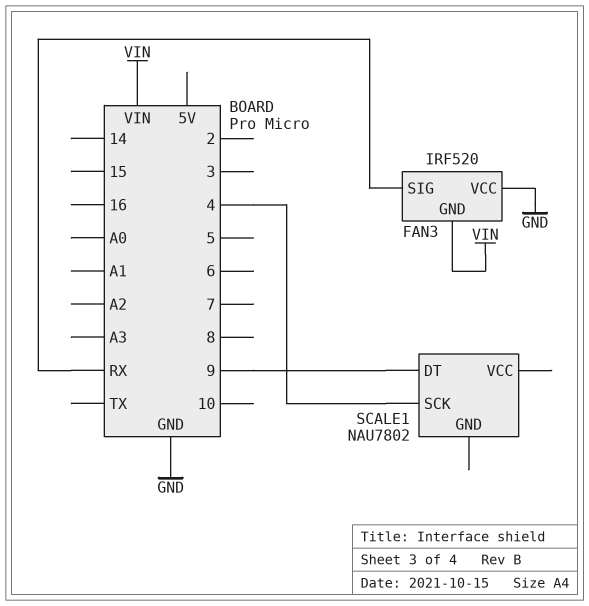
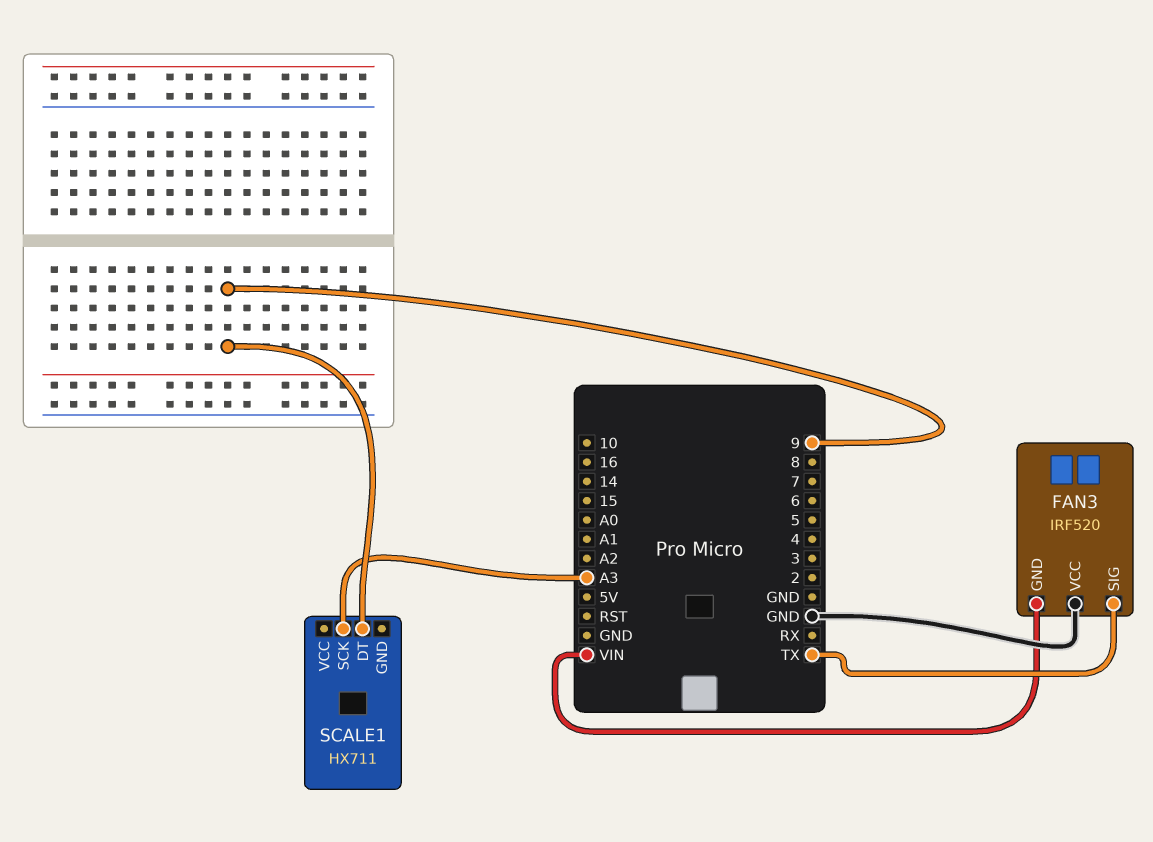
FAN3 pin SIG: RX -> TX
SCALE1: NAU7802 -> HX711
SCALE1 pin SCK: 4 -> A3

